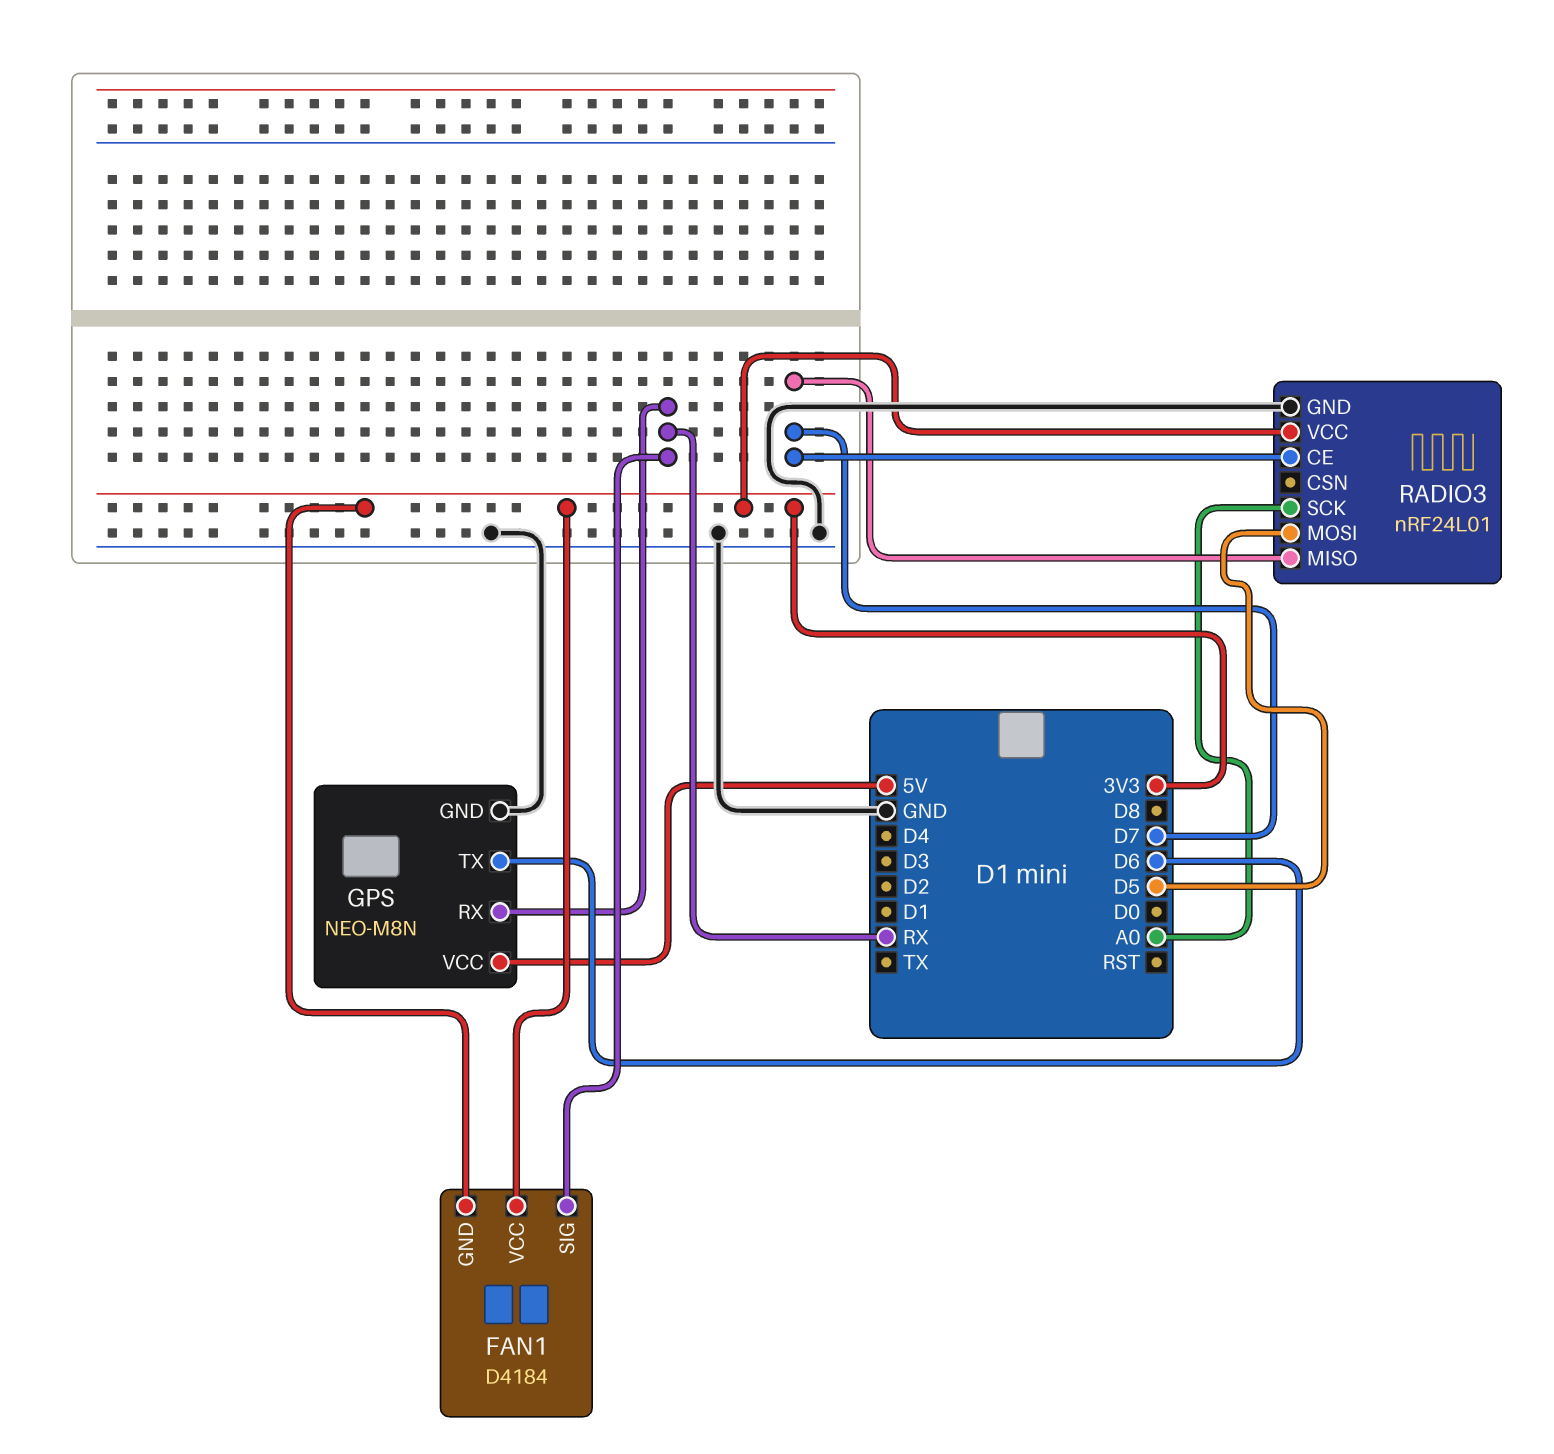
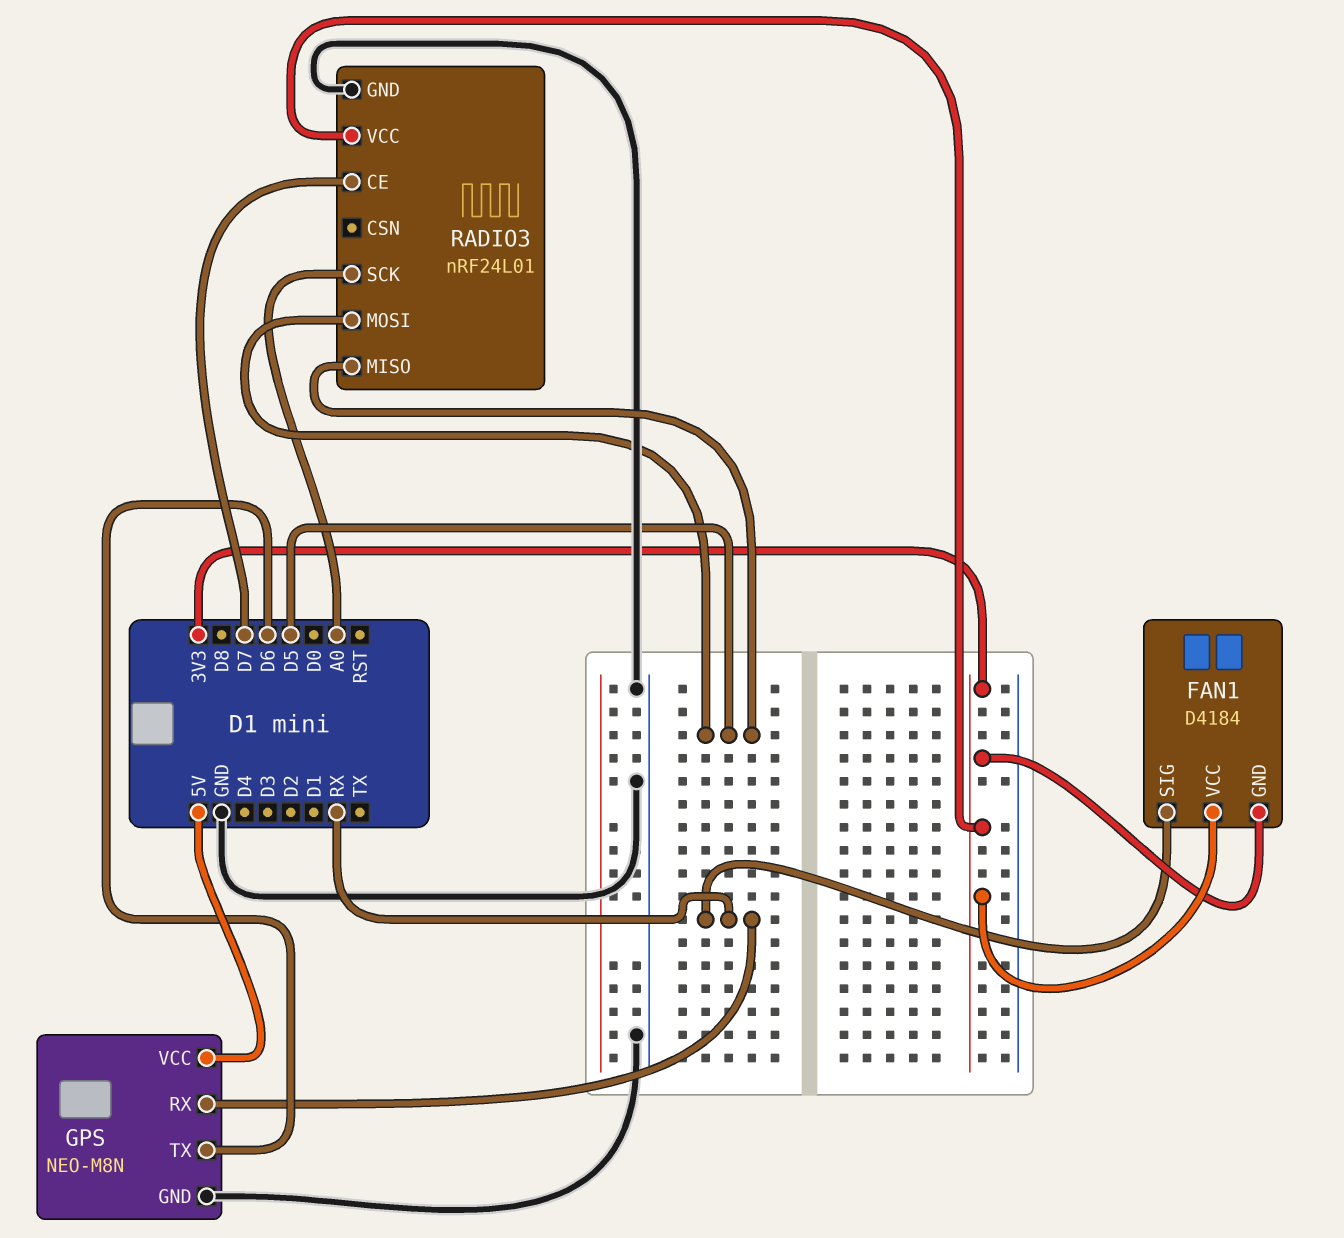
RADIO3 pin MISO: D7 -> D5

